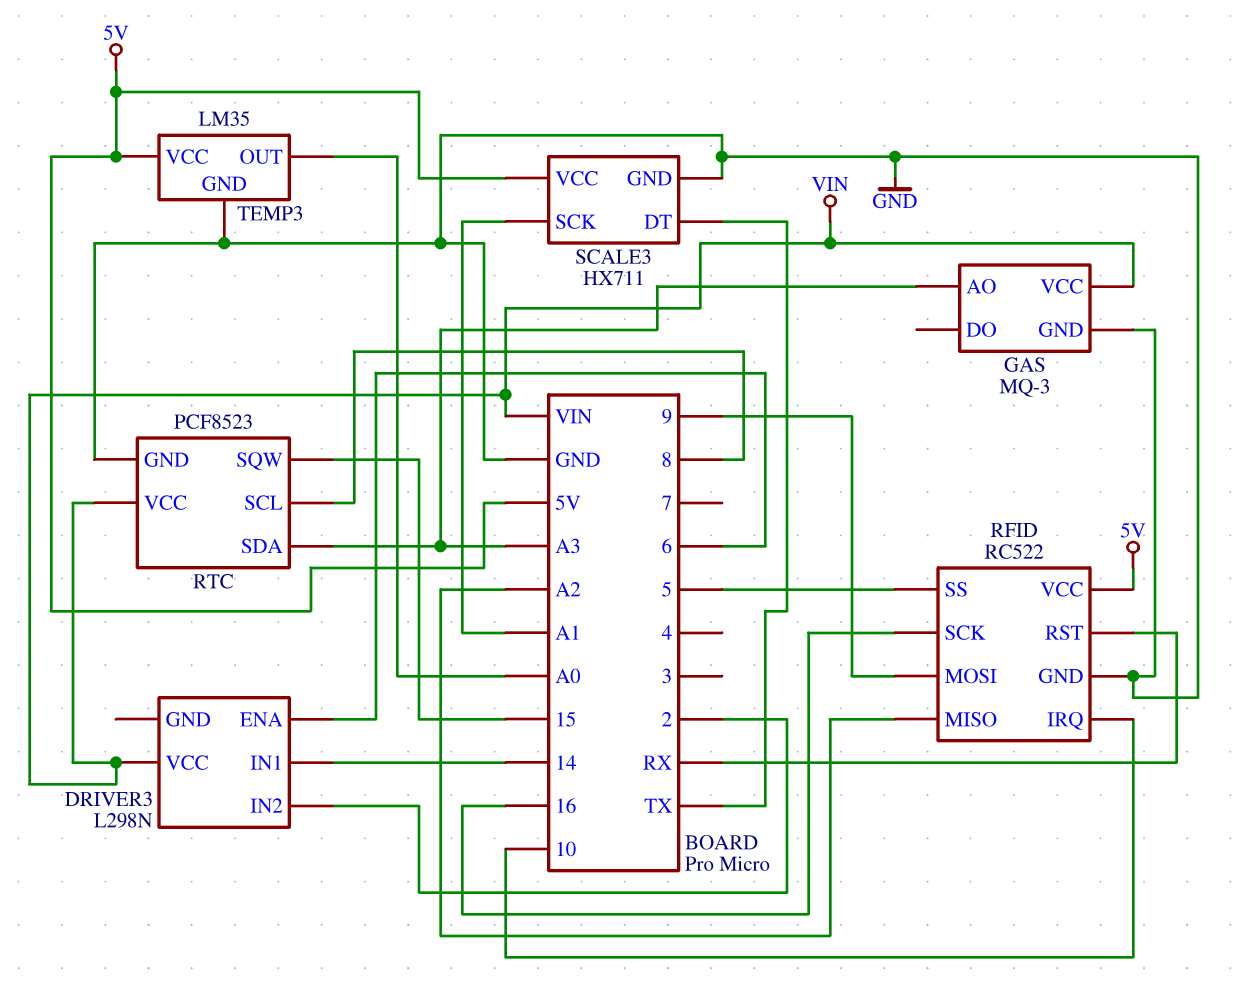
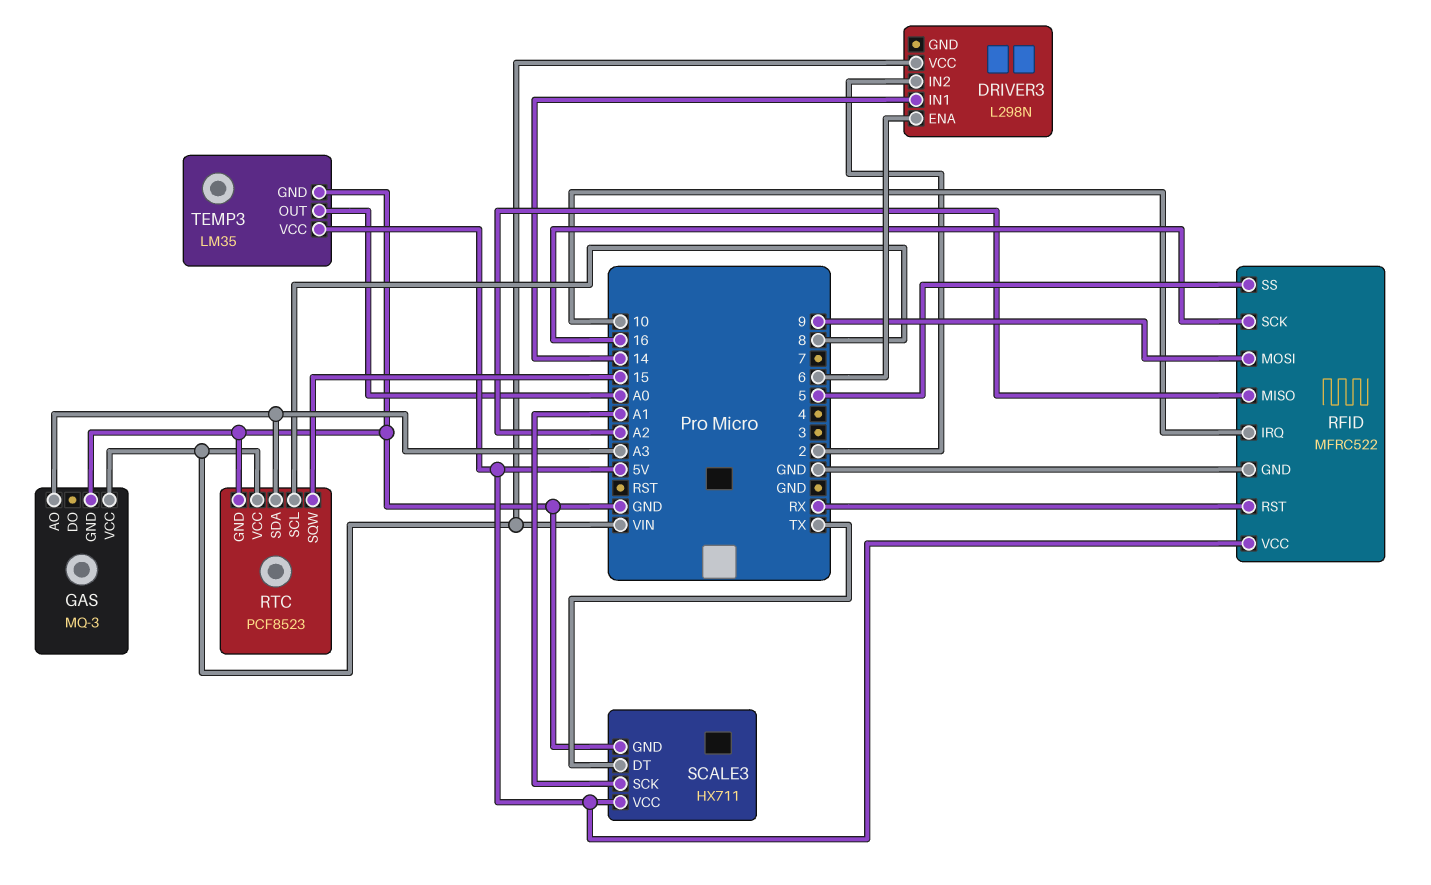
RFID: RC522 -> MFRC522

